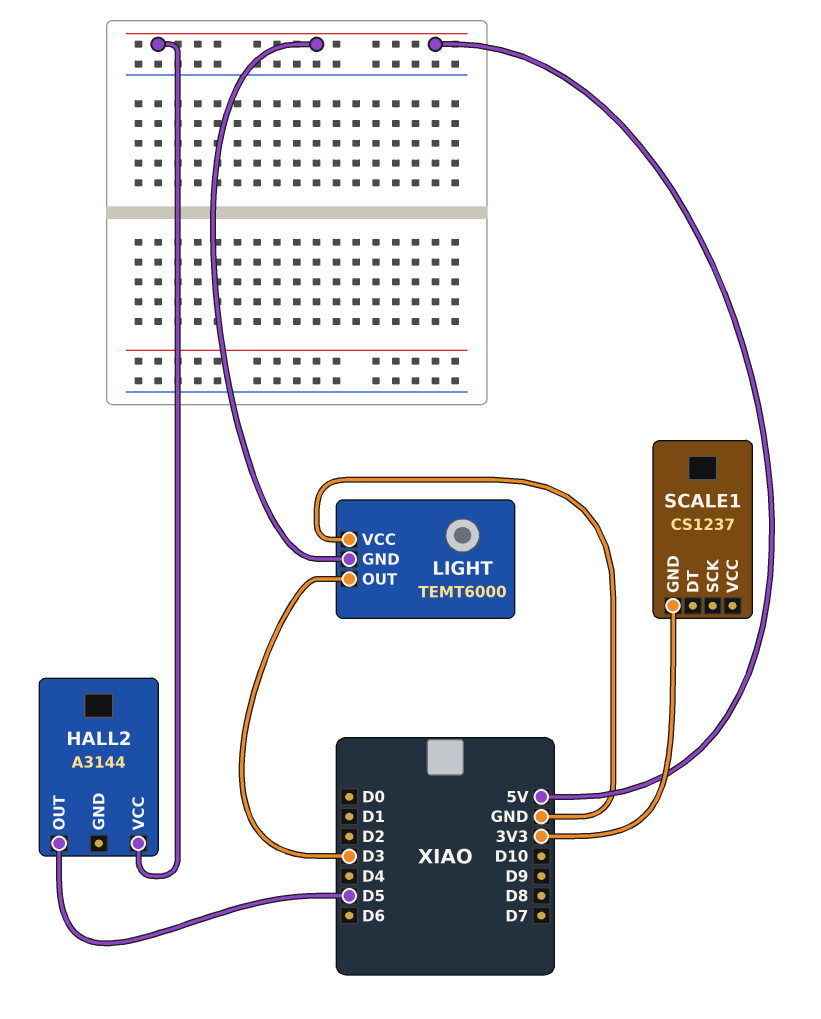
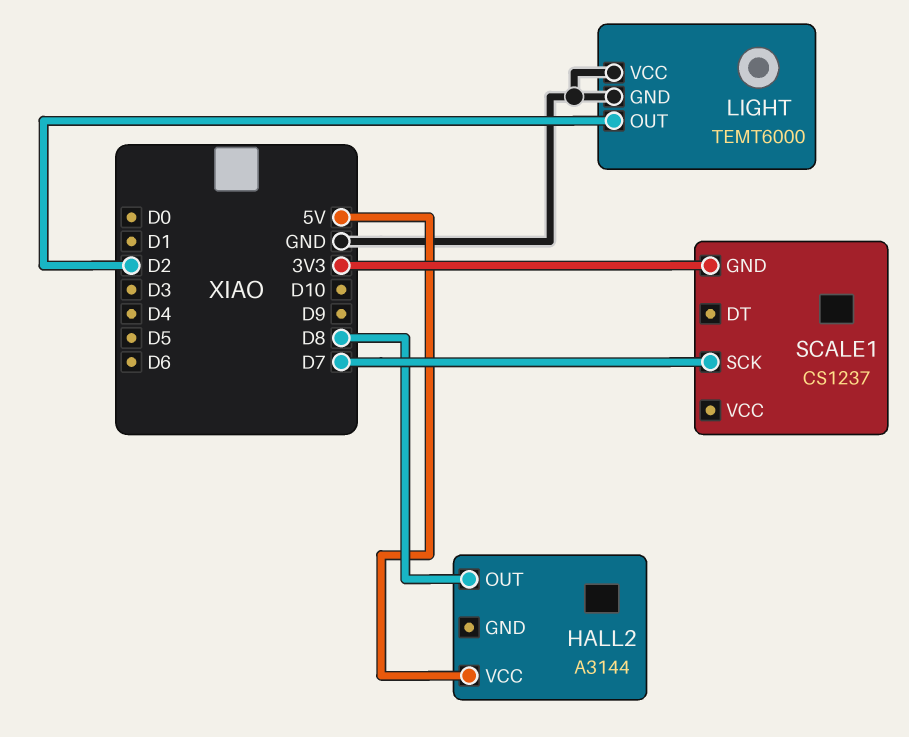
HALL2 pin OUT: D5 -> D8
LIGHT pin GND: 5V -> GND
LIGHT pin OUT: D3 -> D2
SCALE1 pin SCK: none -> D7

